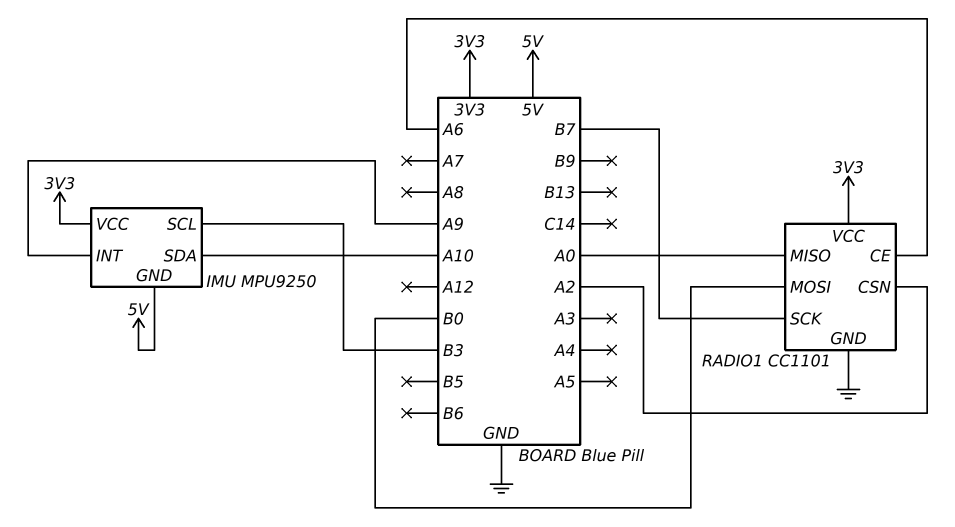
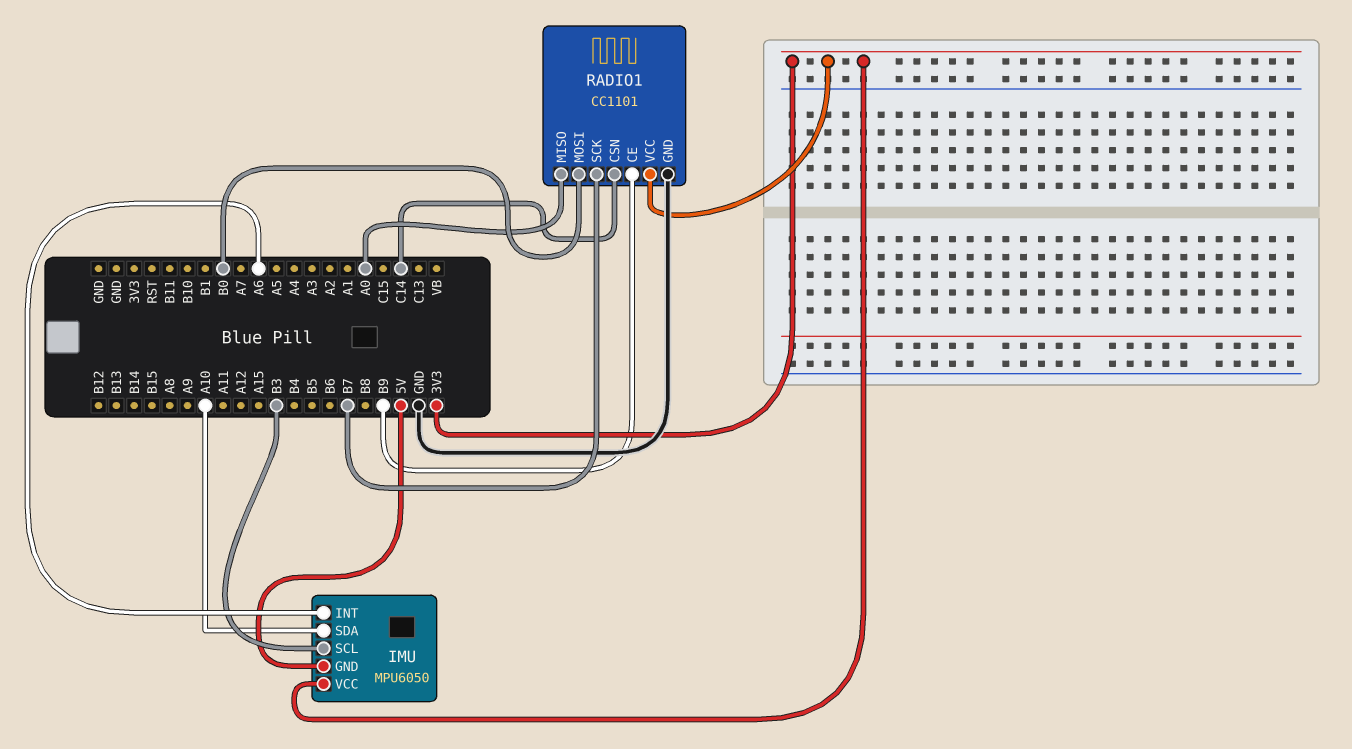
IMU: MPU9250 -> MPU6050
IMU pin INT: A9 -> A6
RADIO1 pin CE: A6 -> B9
RADIO1 pin CSN: A2 -> C14

